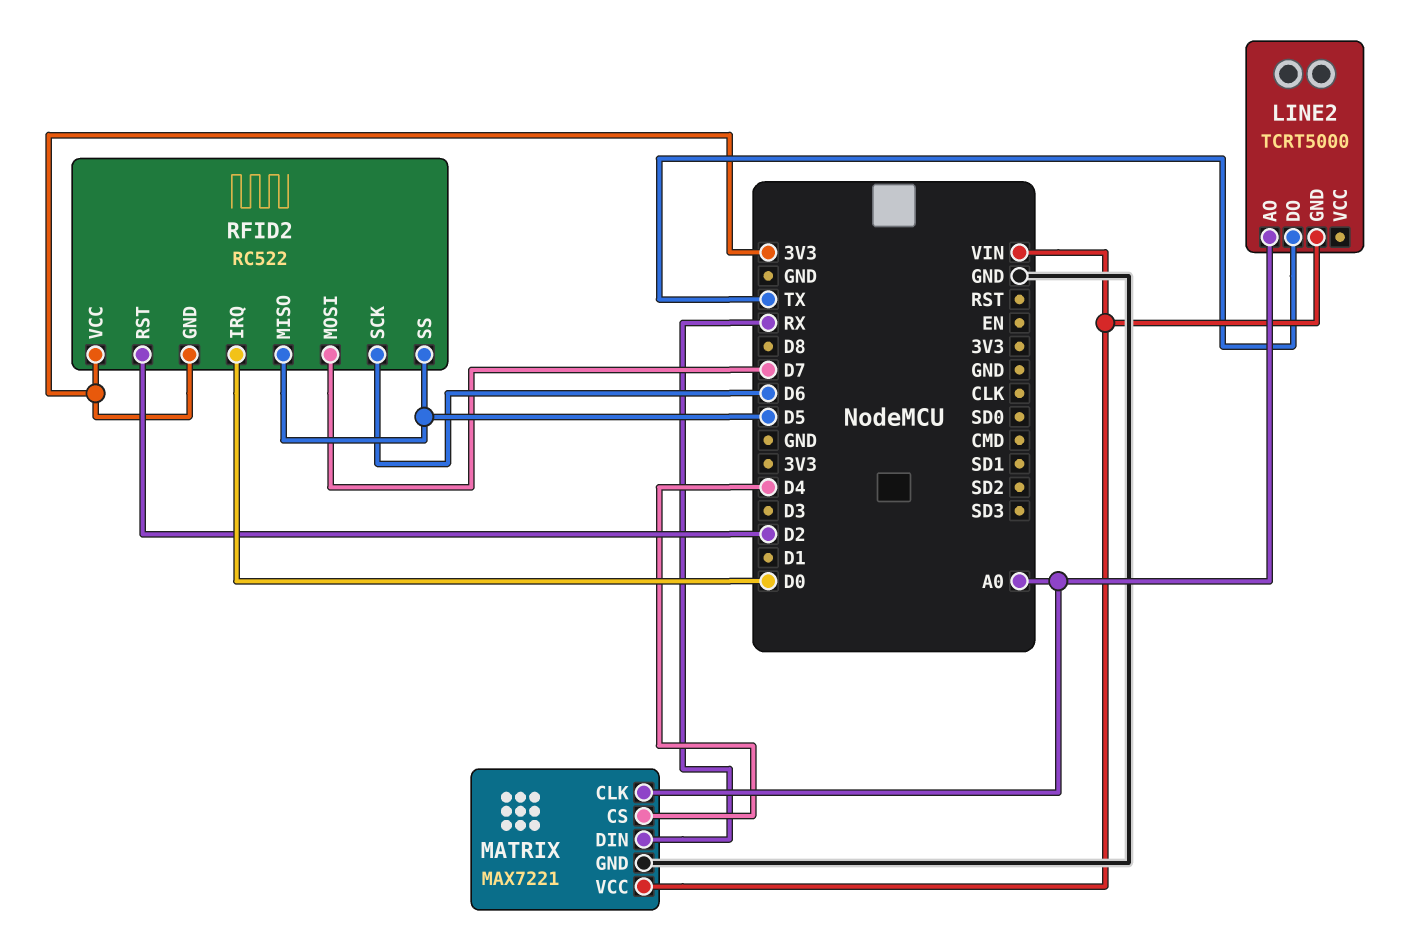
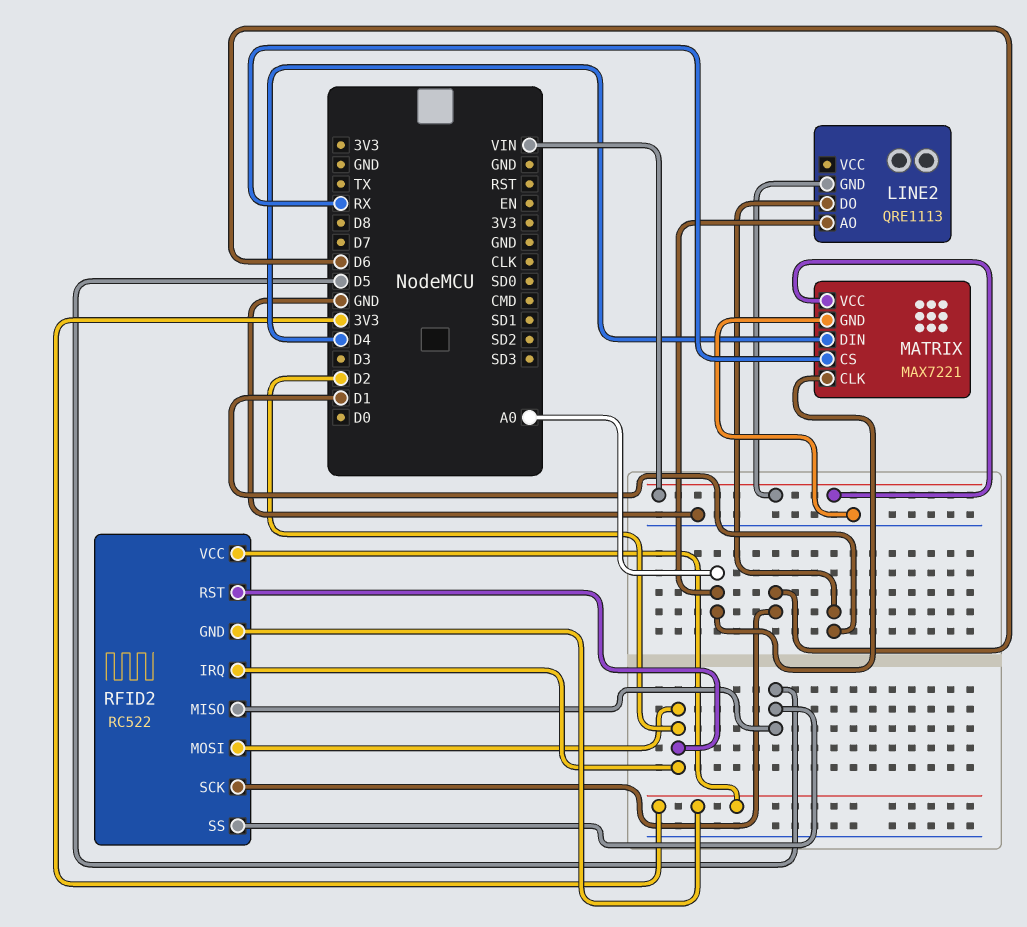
LINE2: TCRT5000 -> QRE1113
LINE2 pin DO: TX -> D1
MATRIX pin CS: D4 -> RX
MATRIX pin DIN: RX -> D4
RFID2 pin IRQ: D0 -> D2
RFID2 pin MOSI: D7 -> D2

